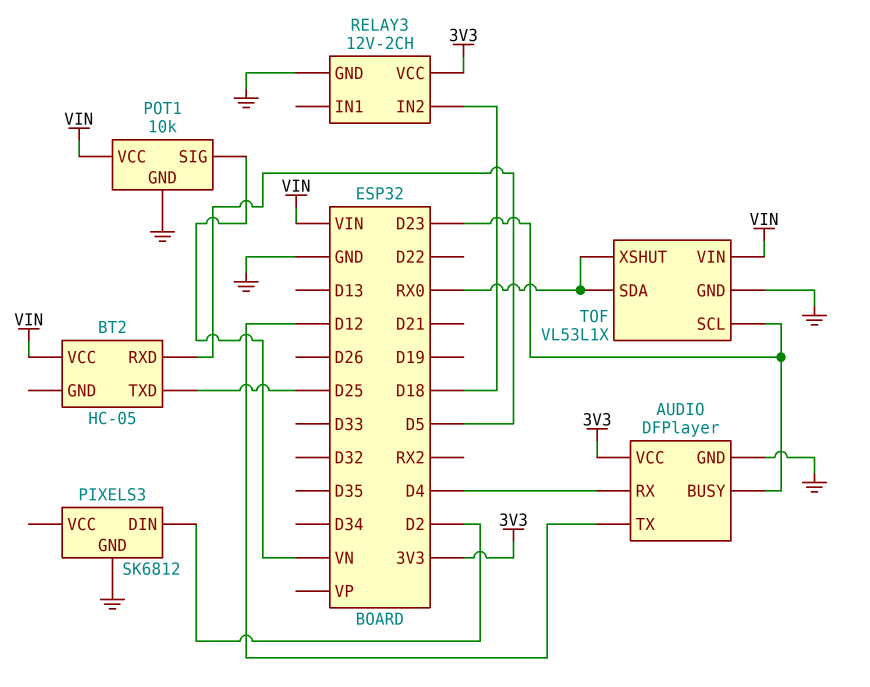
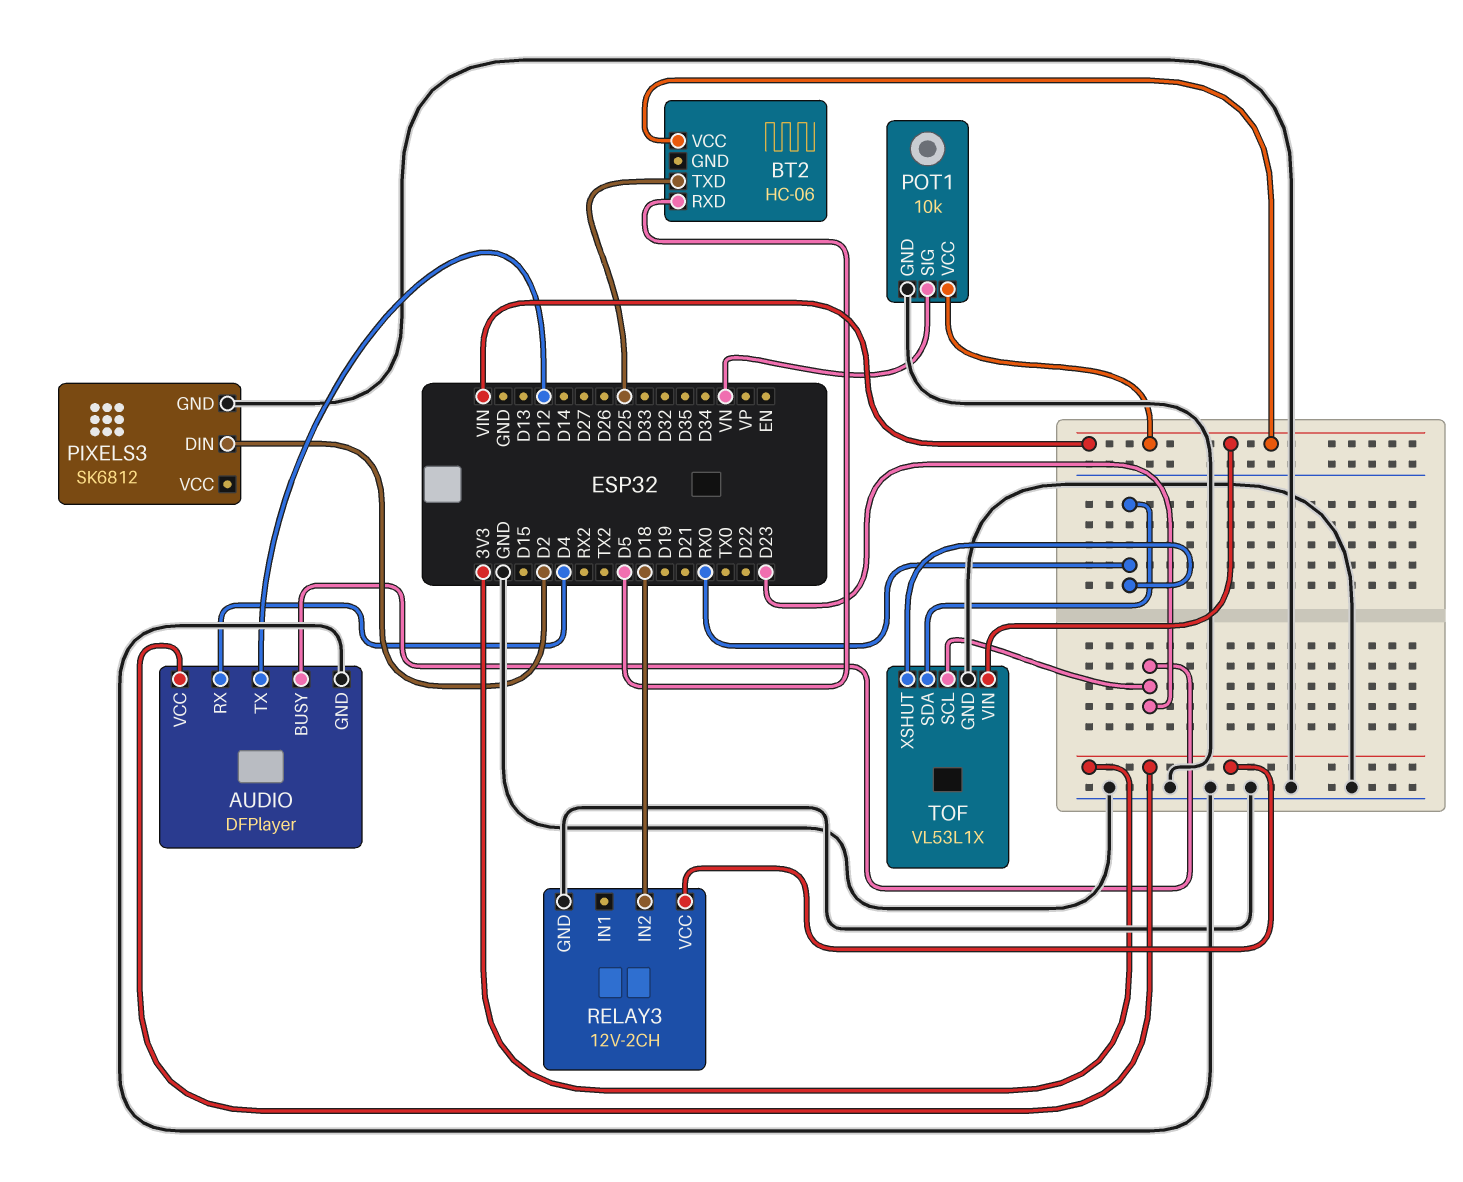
BT2: HC-05 -> HC-06

